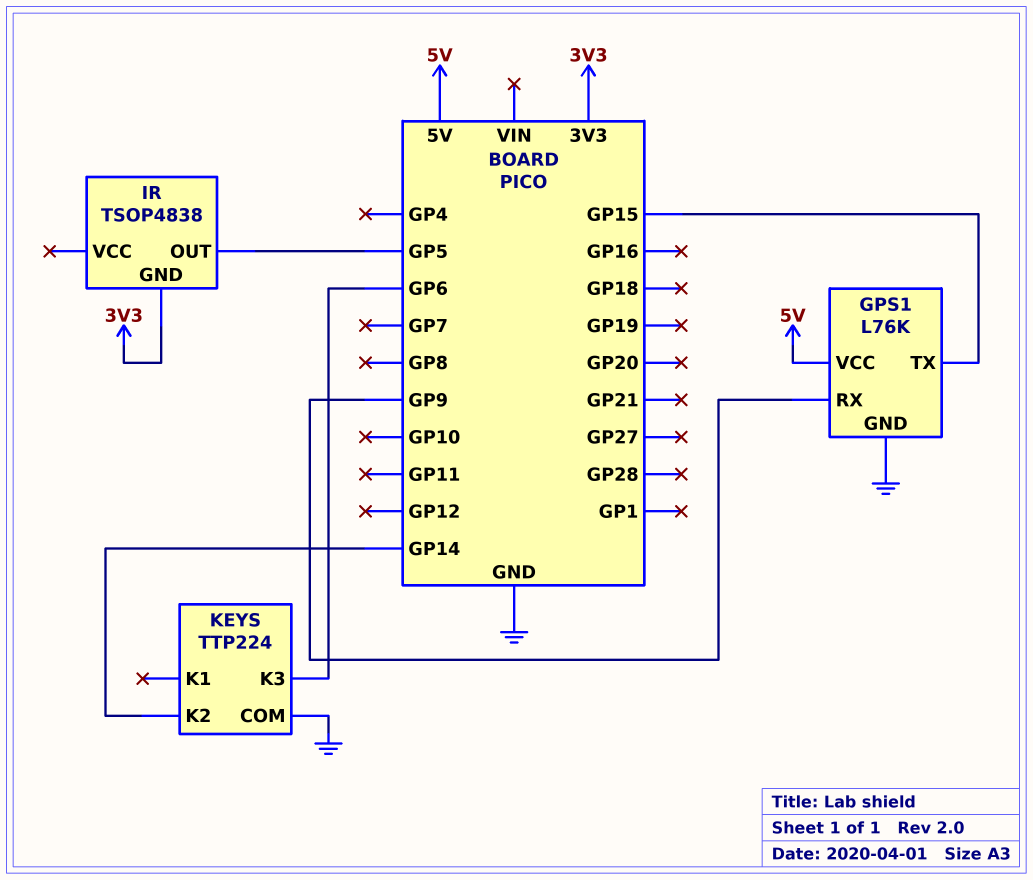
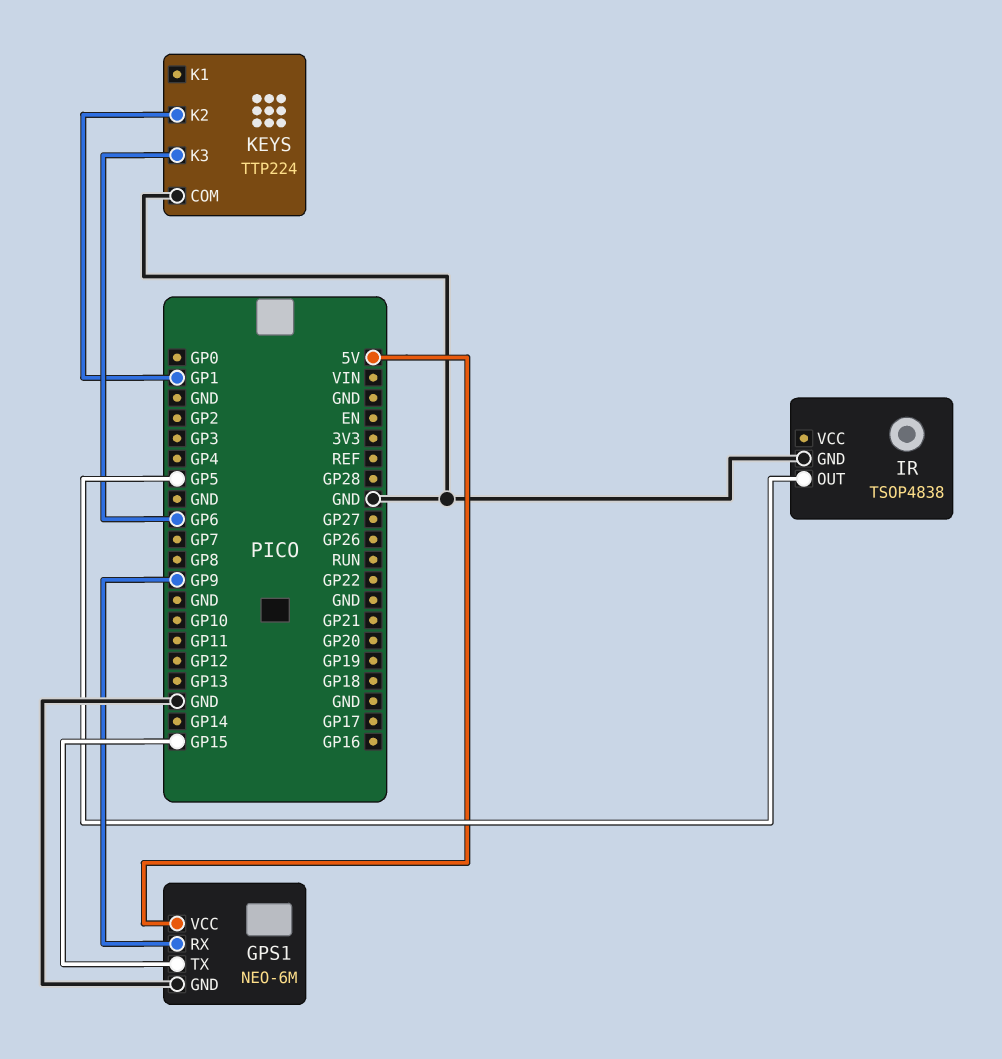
GPS1: L76K -> NEO-6M
IR pin GND: 3V3 -> GND
KEYS pin K2: GP14 -> GP1

